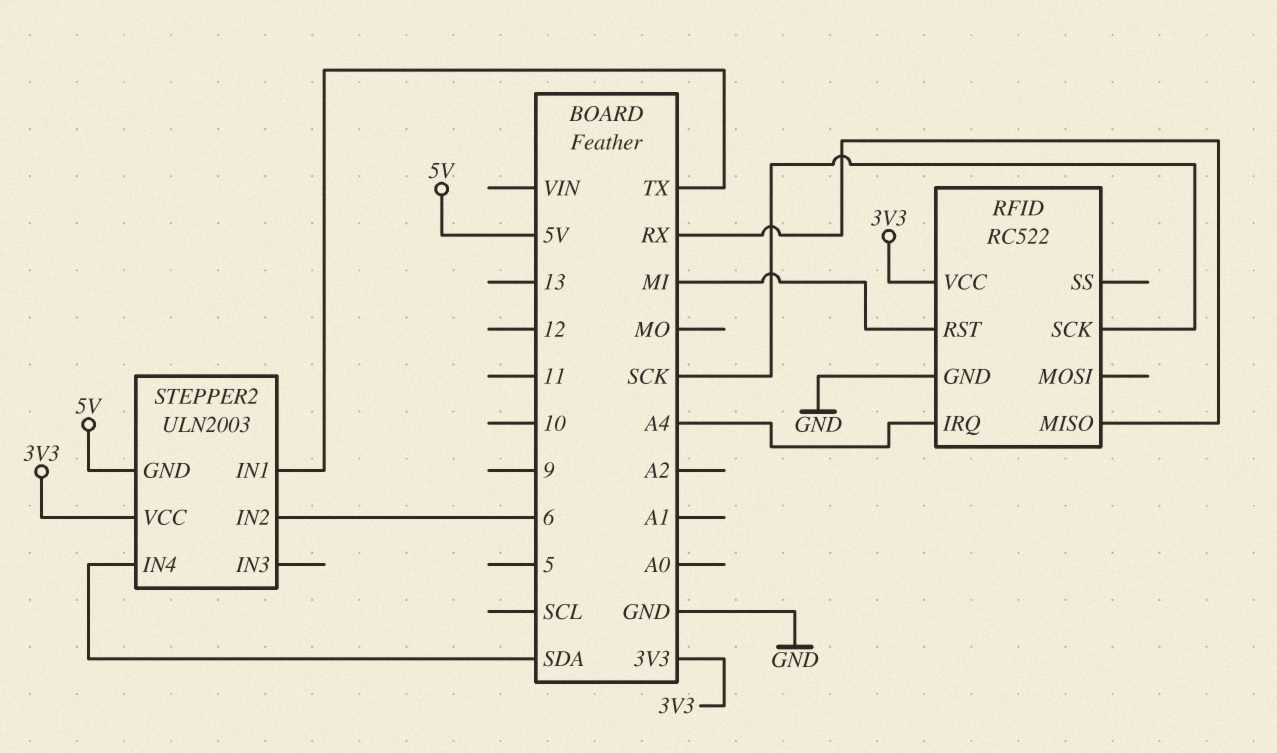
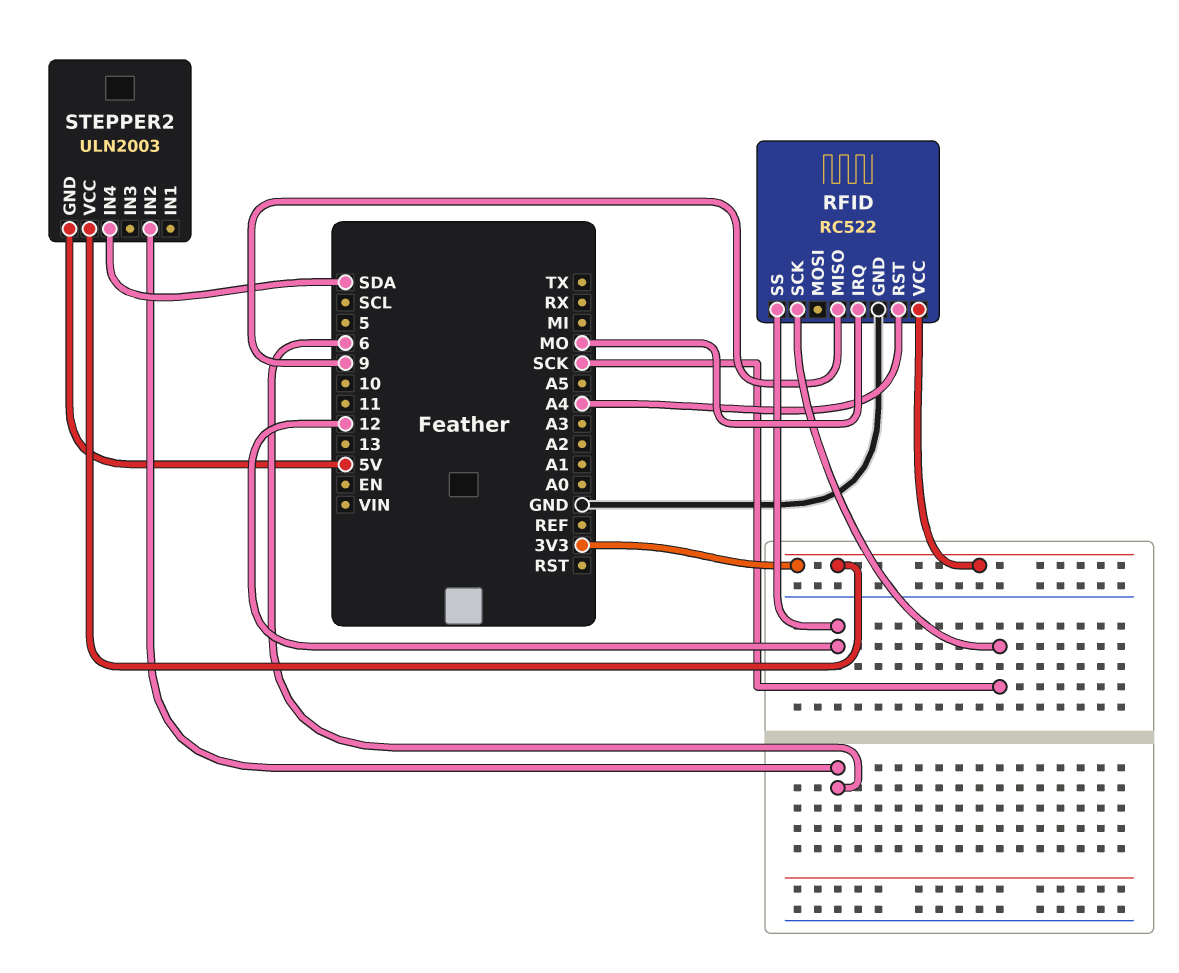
RFID pin IRQ: A4 -> MO
RFID pin MISO: RX -> 9
RFID pin RST: MI -> A4
RFID pin SS: none -> 12
STEPPER2 pin IN1: TX -> none

